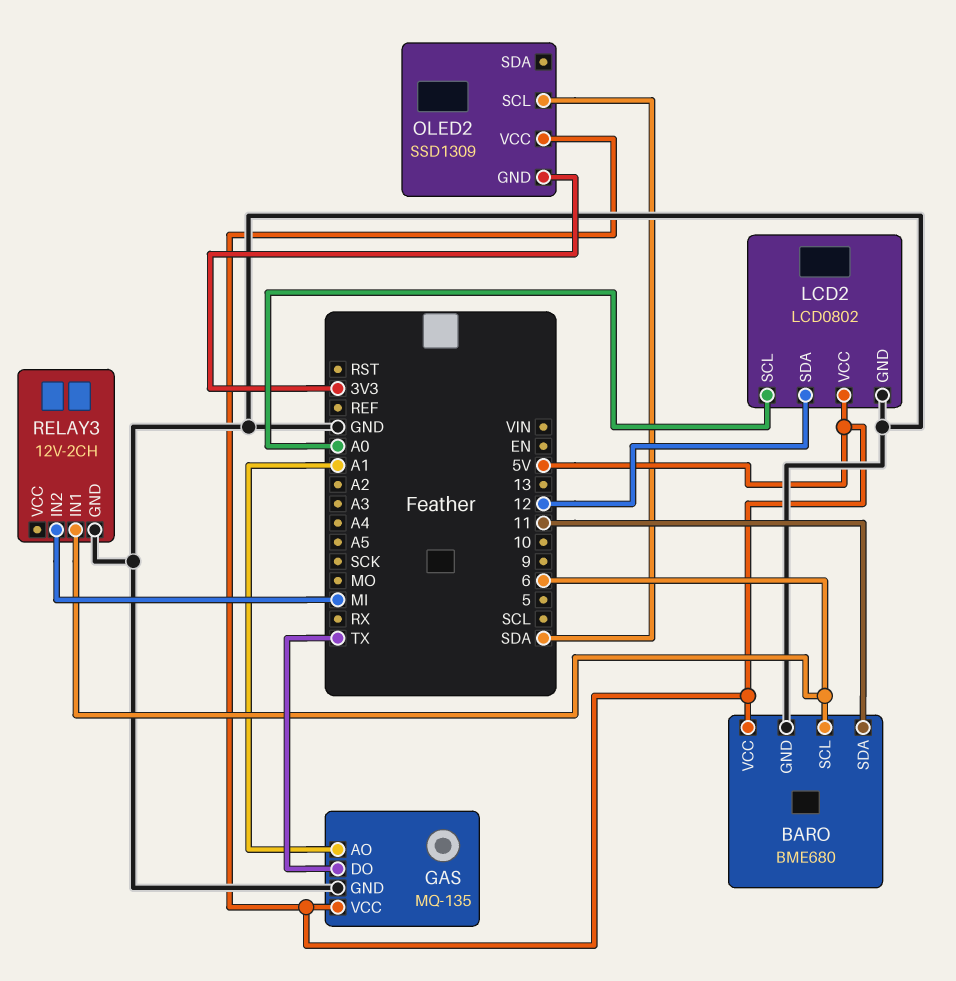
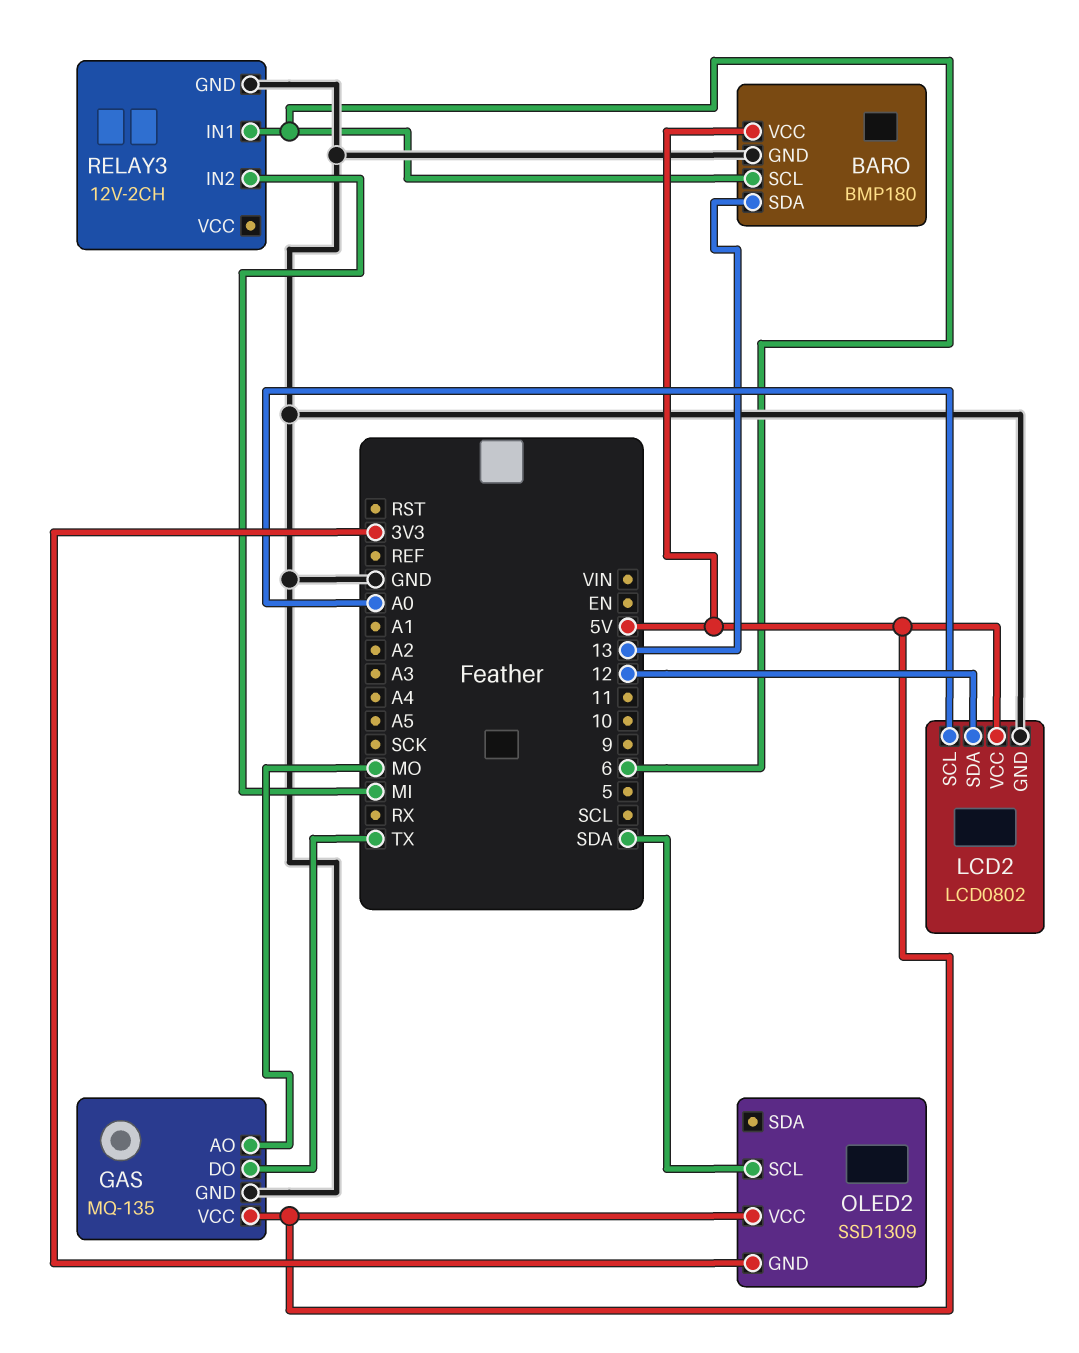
BARO: BME680 -> BMP180
BARO pin SDA: 11 -> 13
GAS pin AO: A1 -> MO

